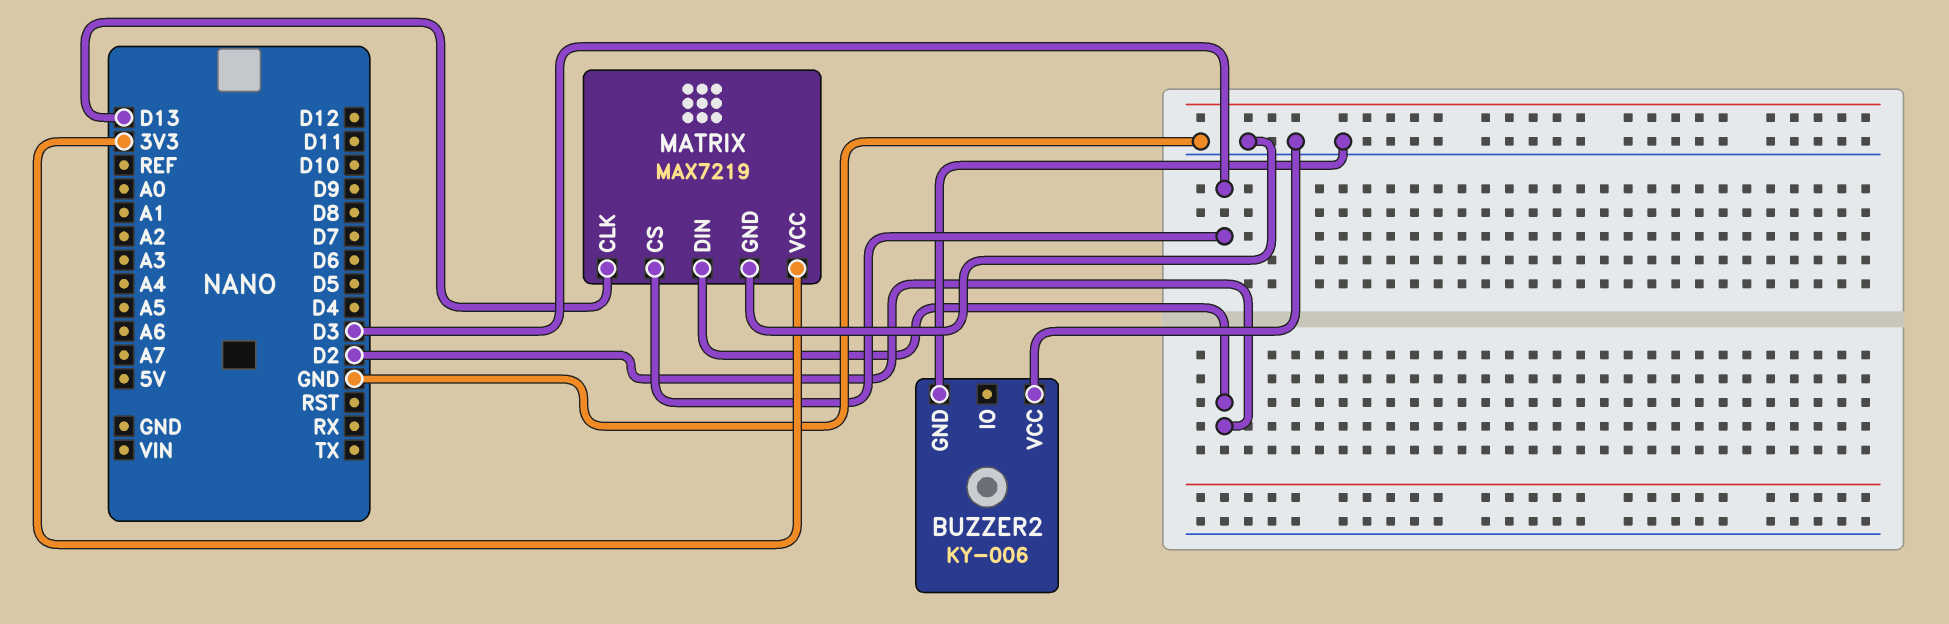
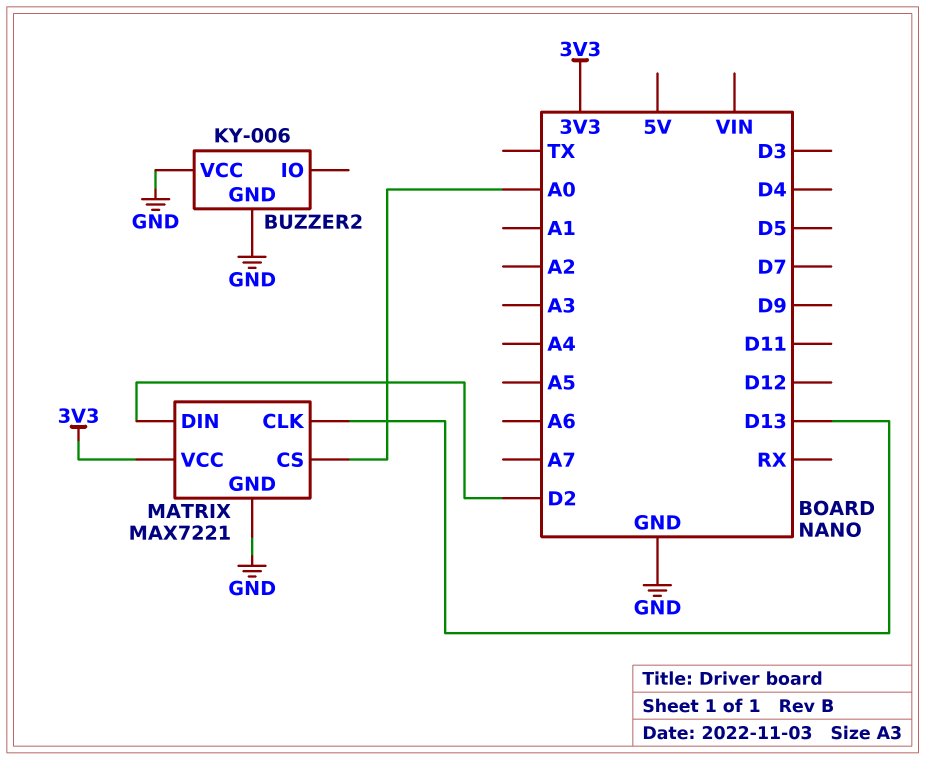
MATRIX: MAX7219 -> MAX7221
MATRIX pin CS: D3 -> A0

